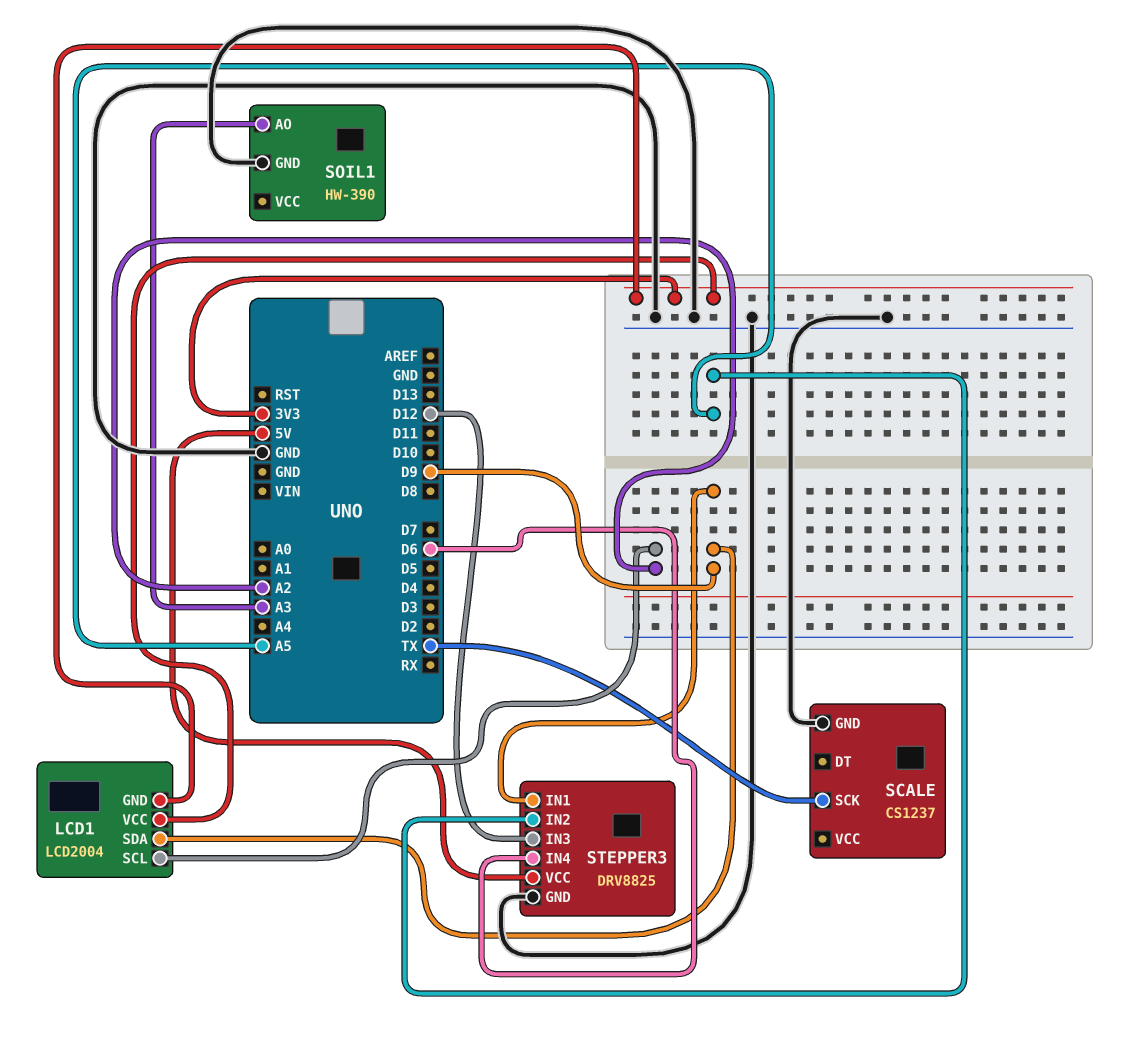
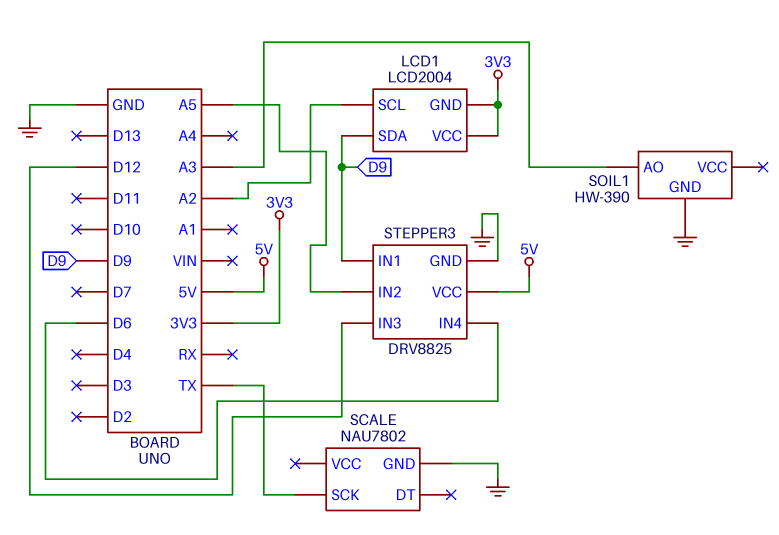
SCALE: CS1237 -> NAU7802

